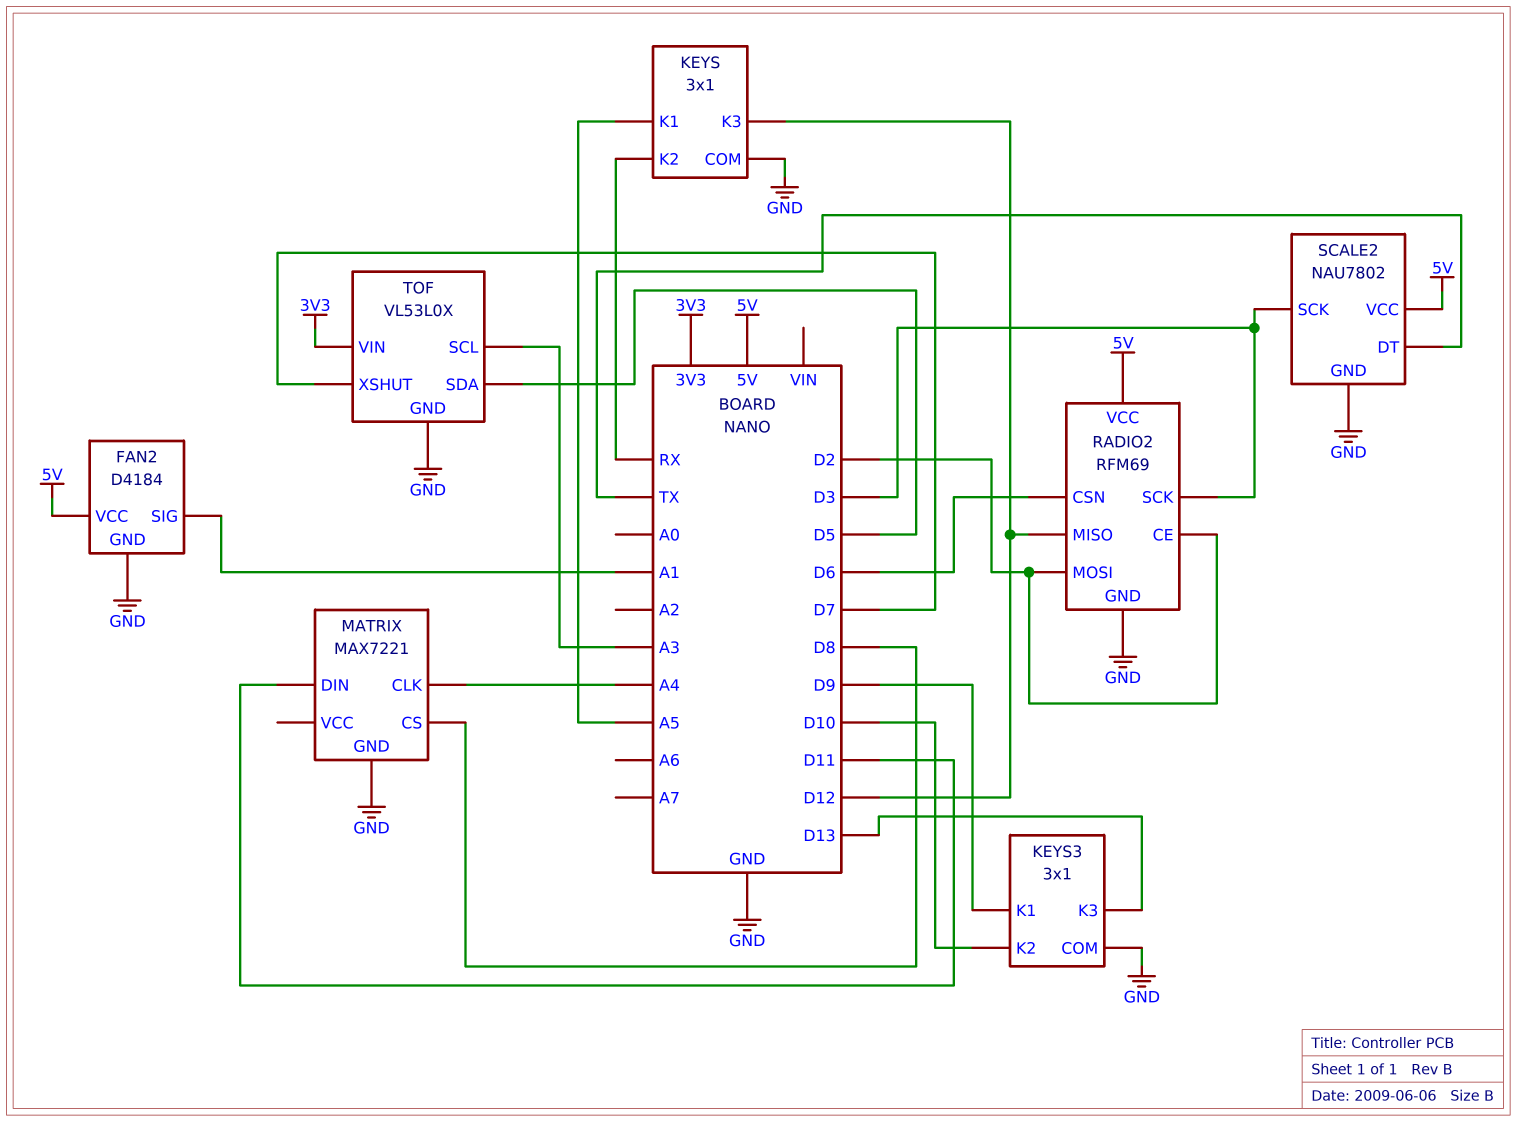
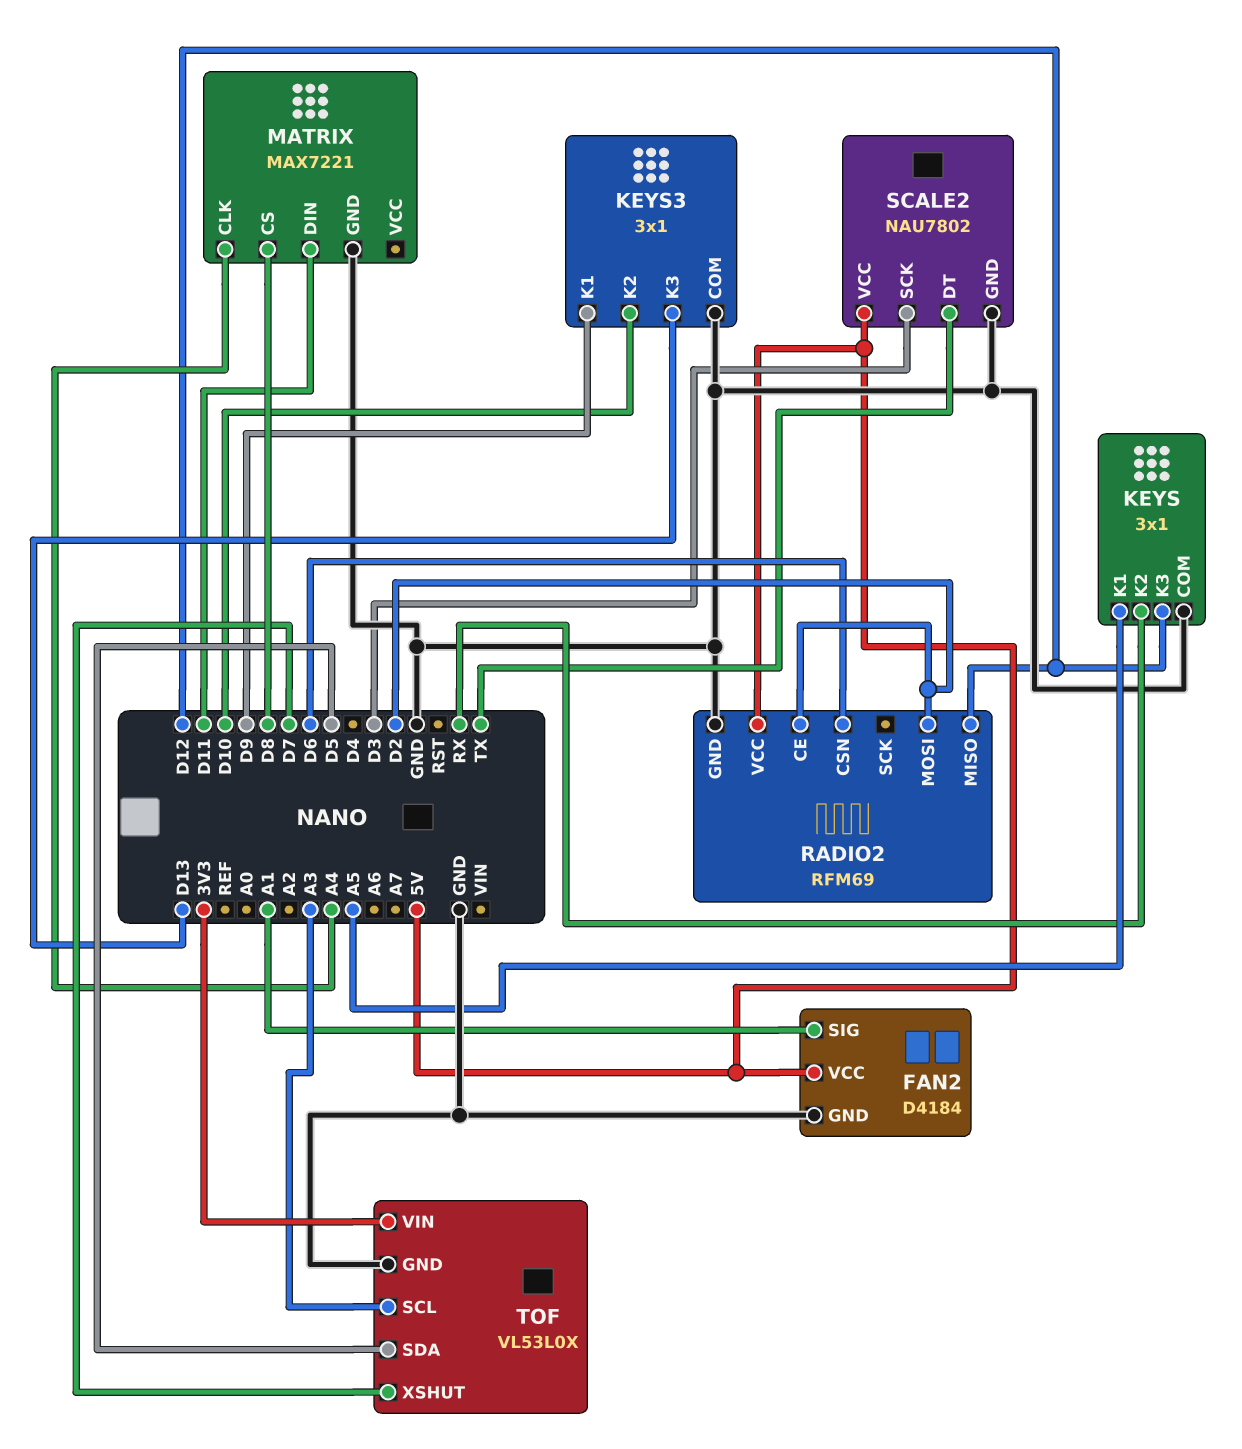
RADIO2 pin SCK: D3 -> none

